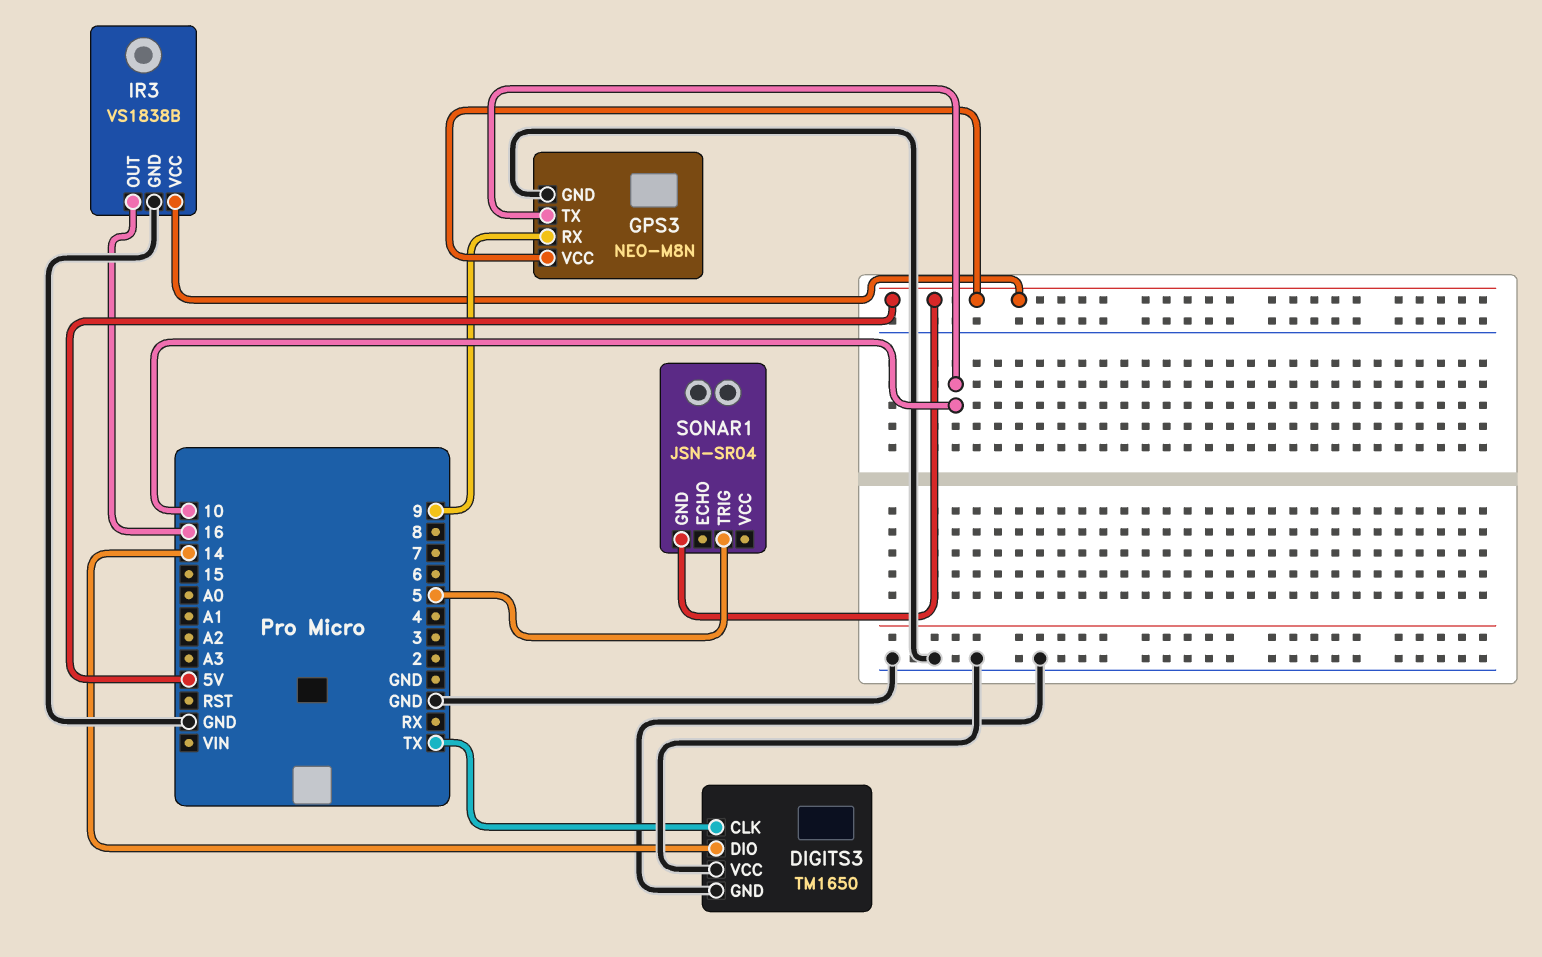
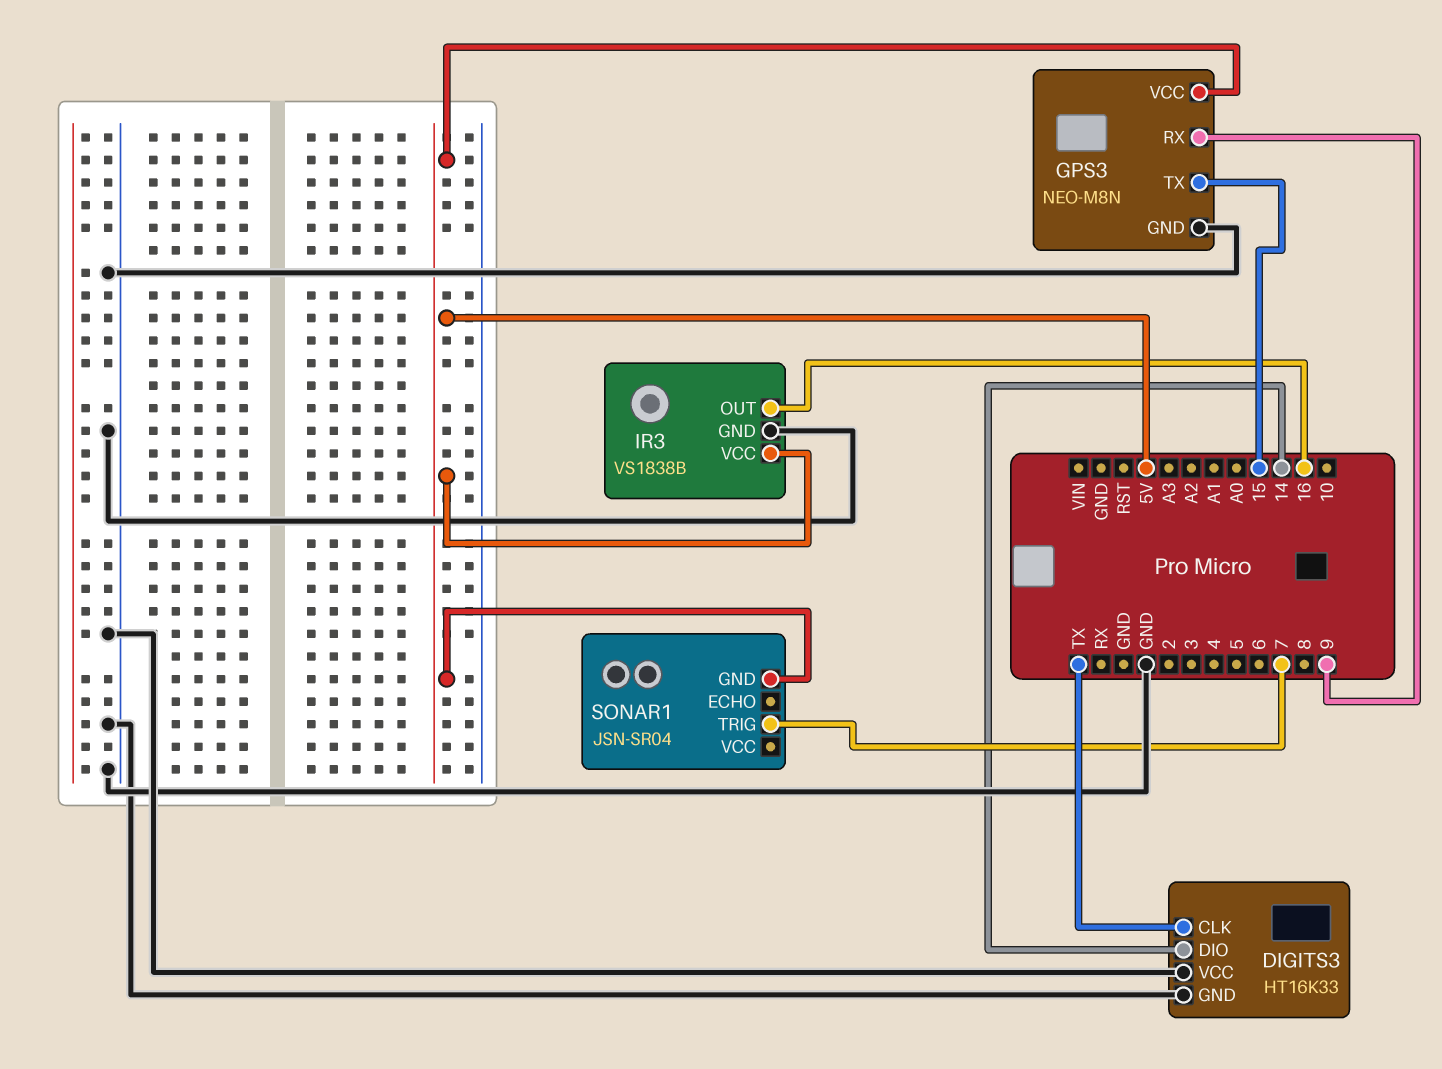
DIGITS3: TM1650 -> HT16K33
GPS3 pin TX: 10 -> 15
SONAR1 pin TRIG: 5 -> 7

